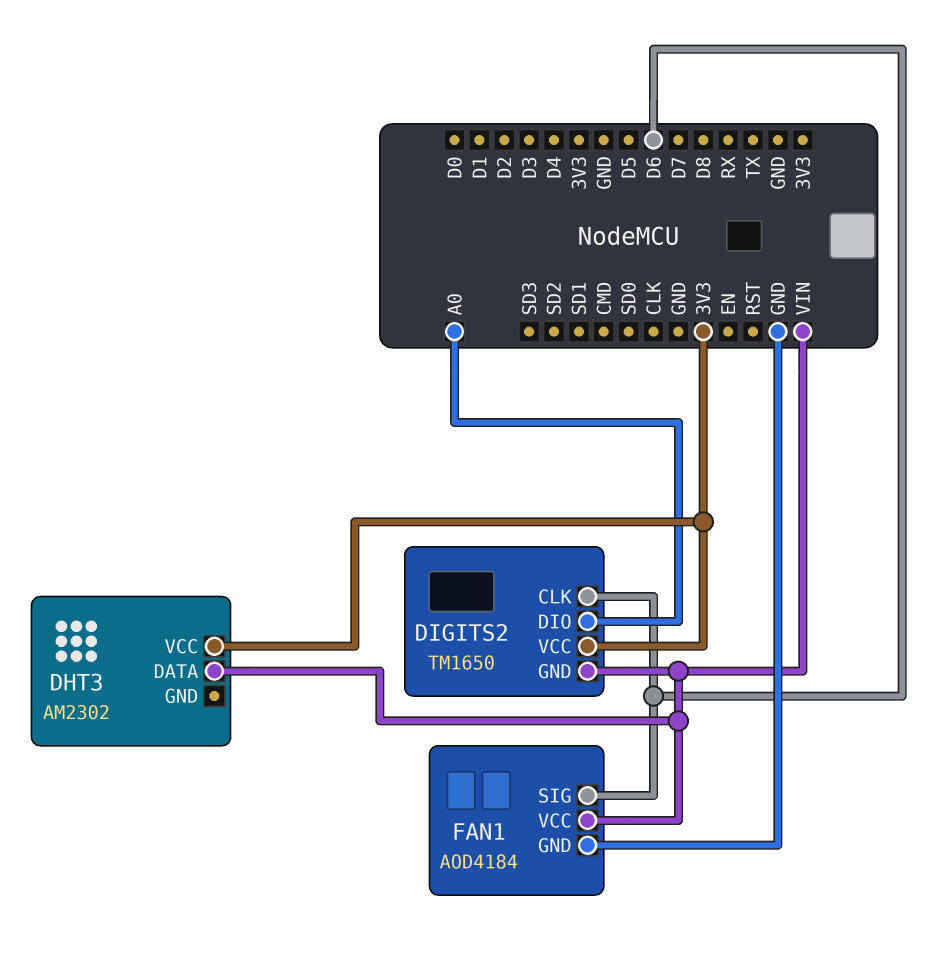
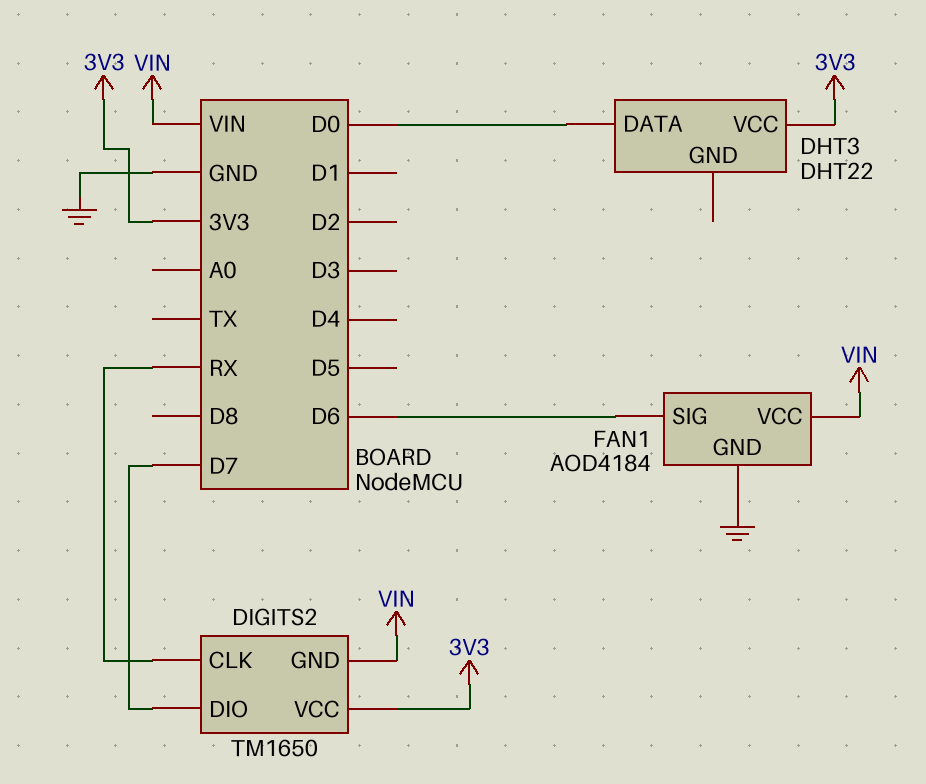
DHT3: AM2302 -> DHT22
DHT3 pin DATA: VIN -> D0
DIGITS2 pin CLK: D6 -> RX
DIGITS2 pin DIO: A0 -> D7

